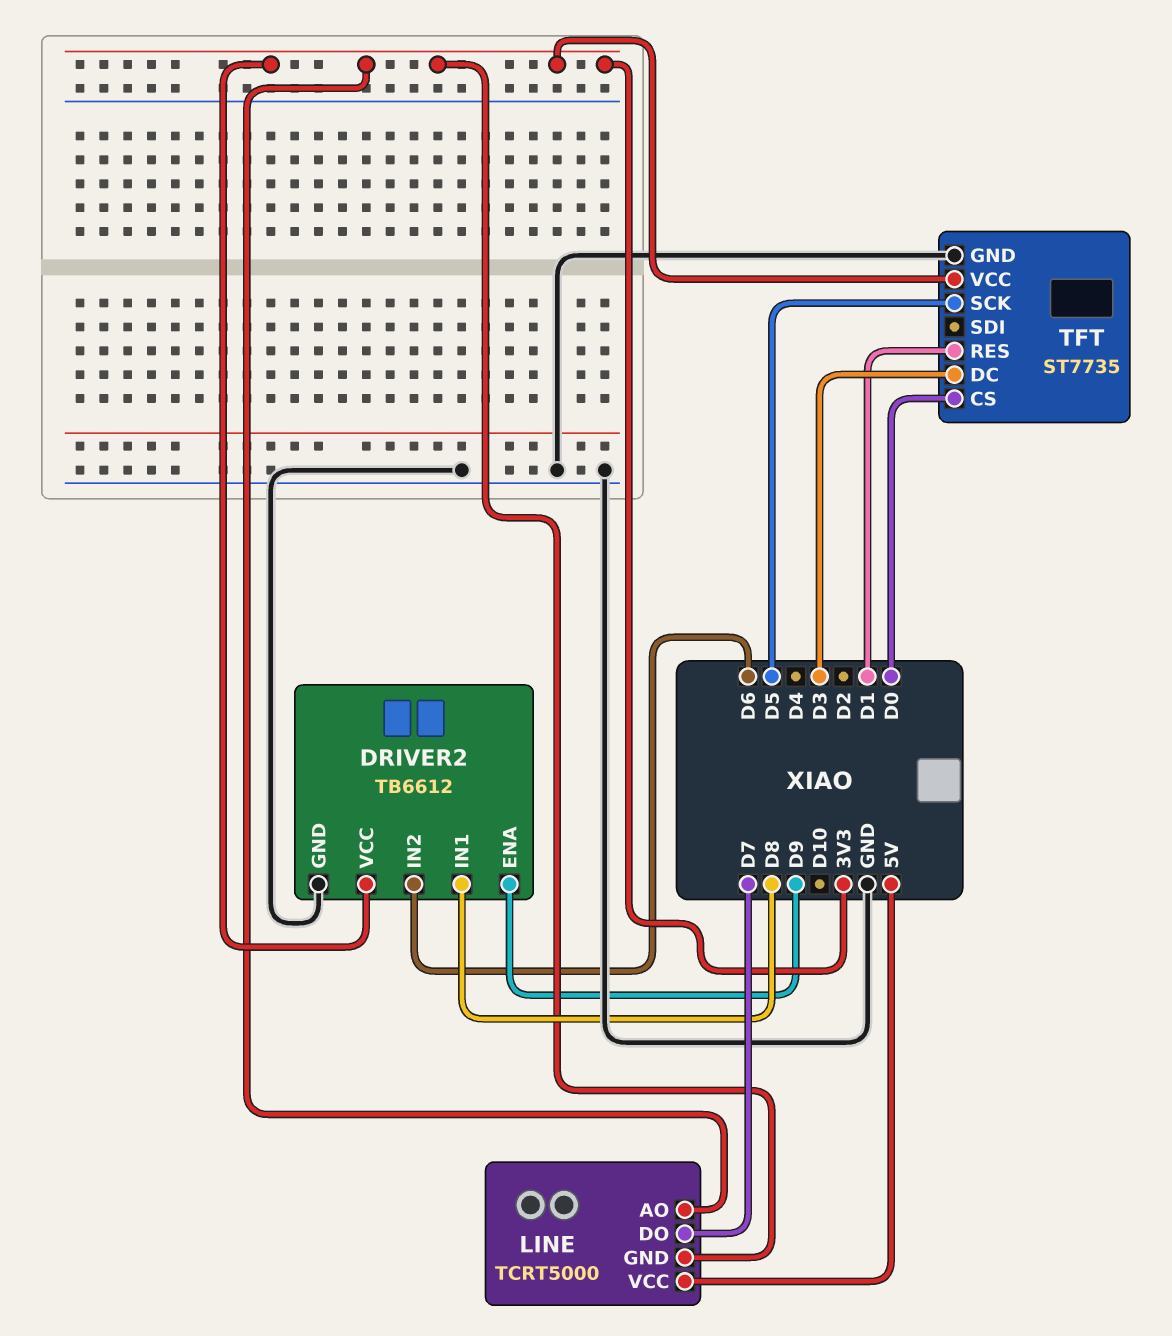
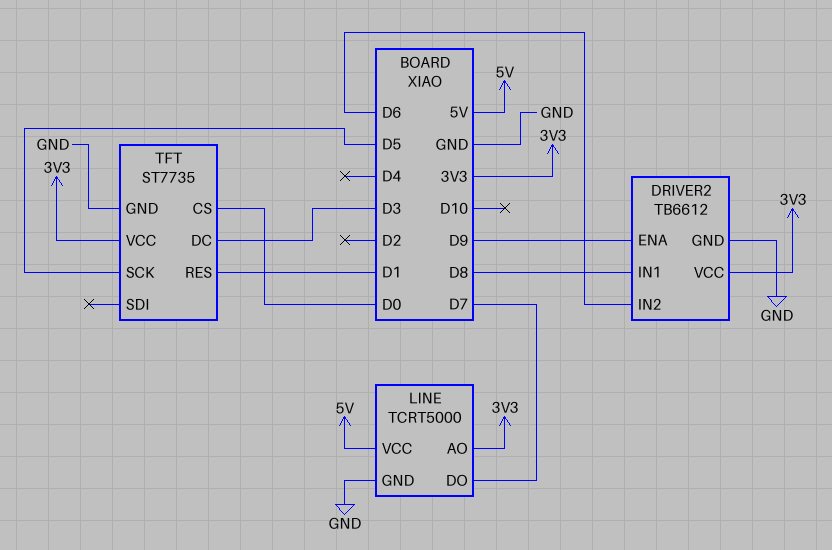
LINE pin GND: 3V3 -> GND

